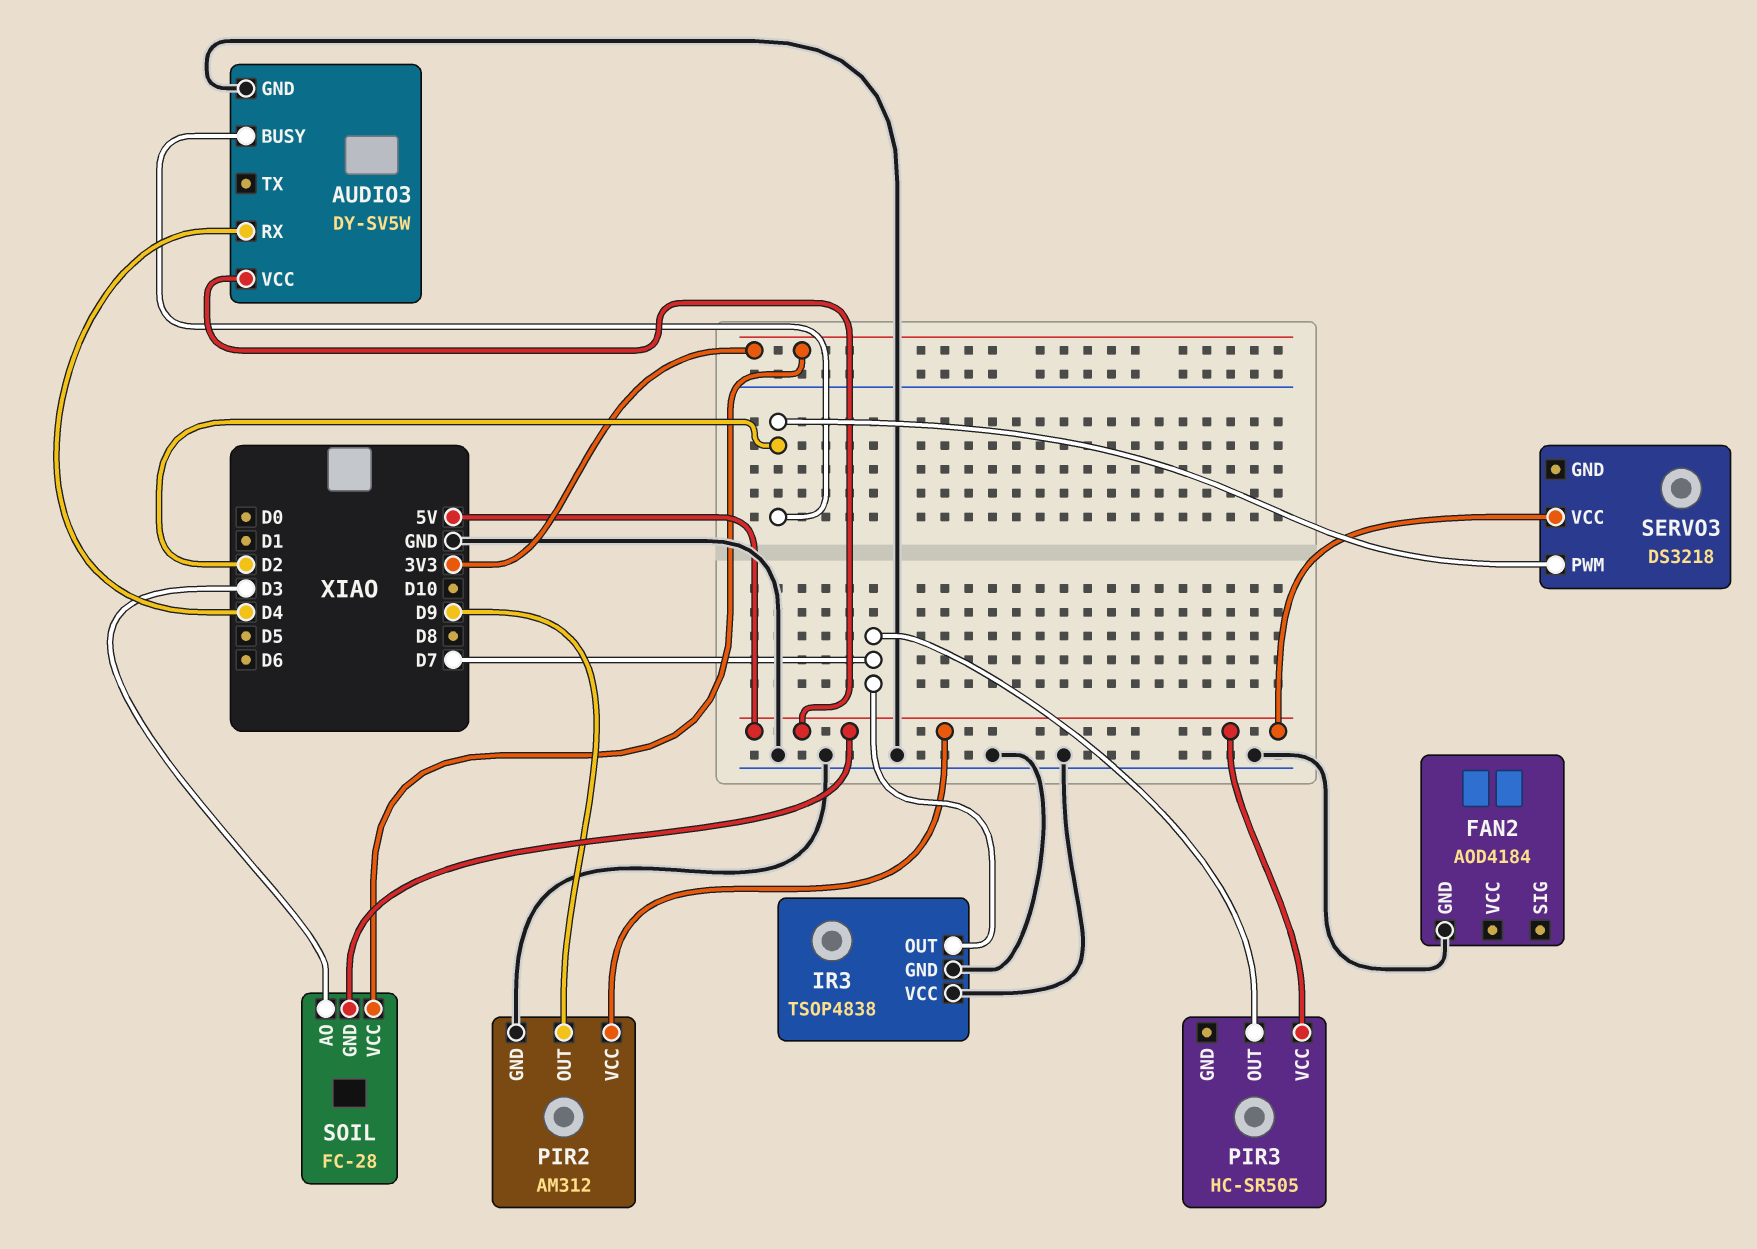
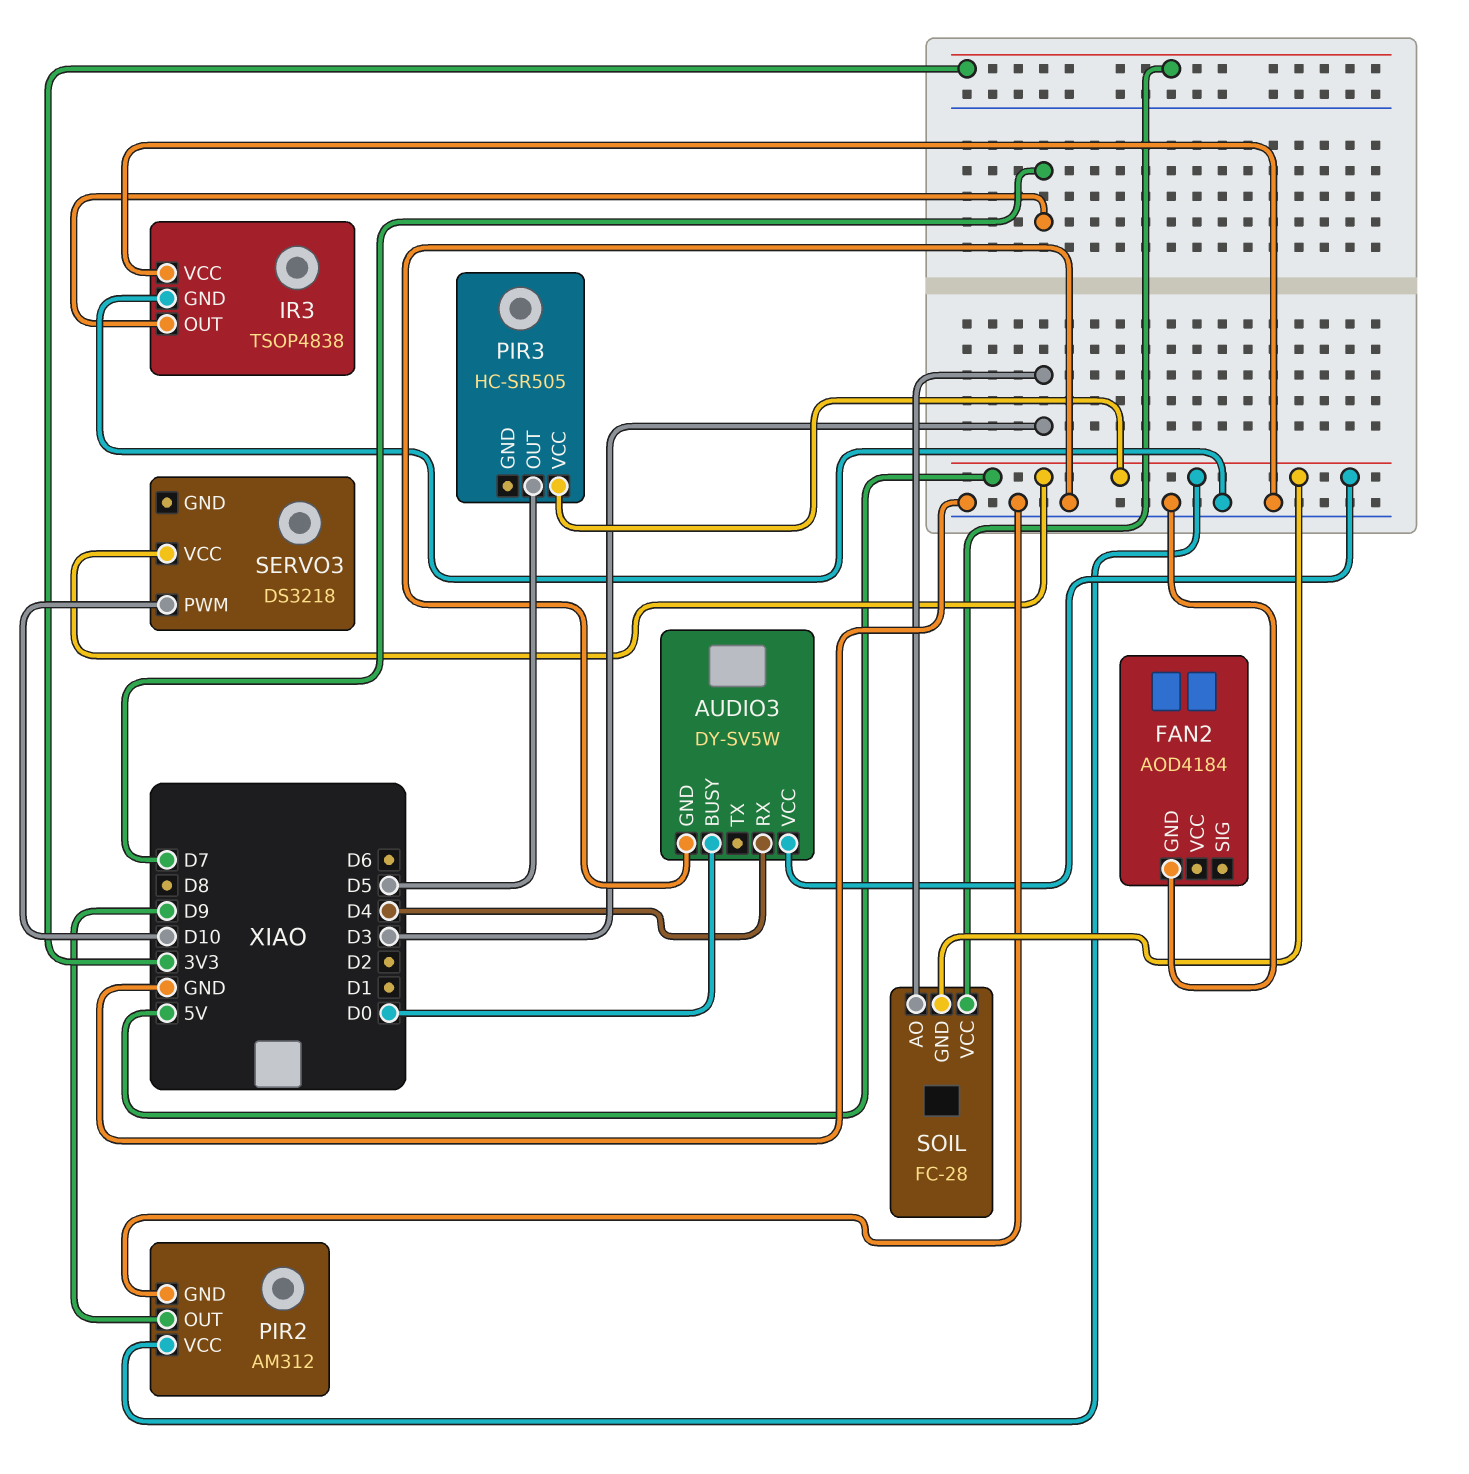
AUDIO3 pin BUSY: D2 -> D0
PIR3 pin OUT: D7 -> D5
SERVO3 pin PWM: D2 -> D10

